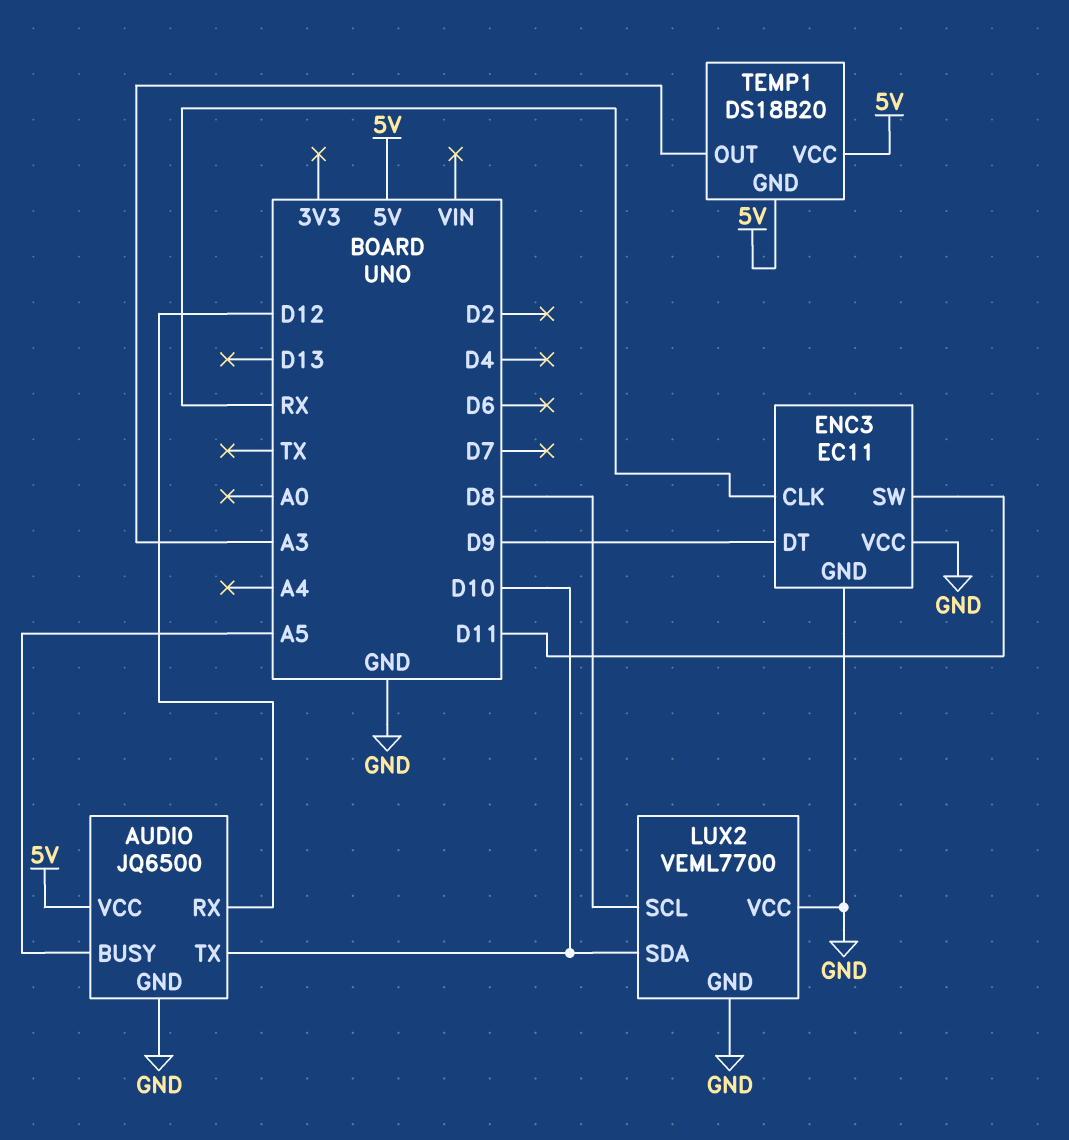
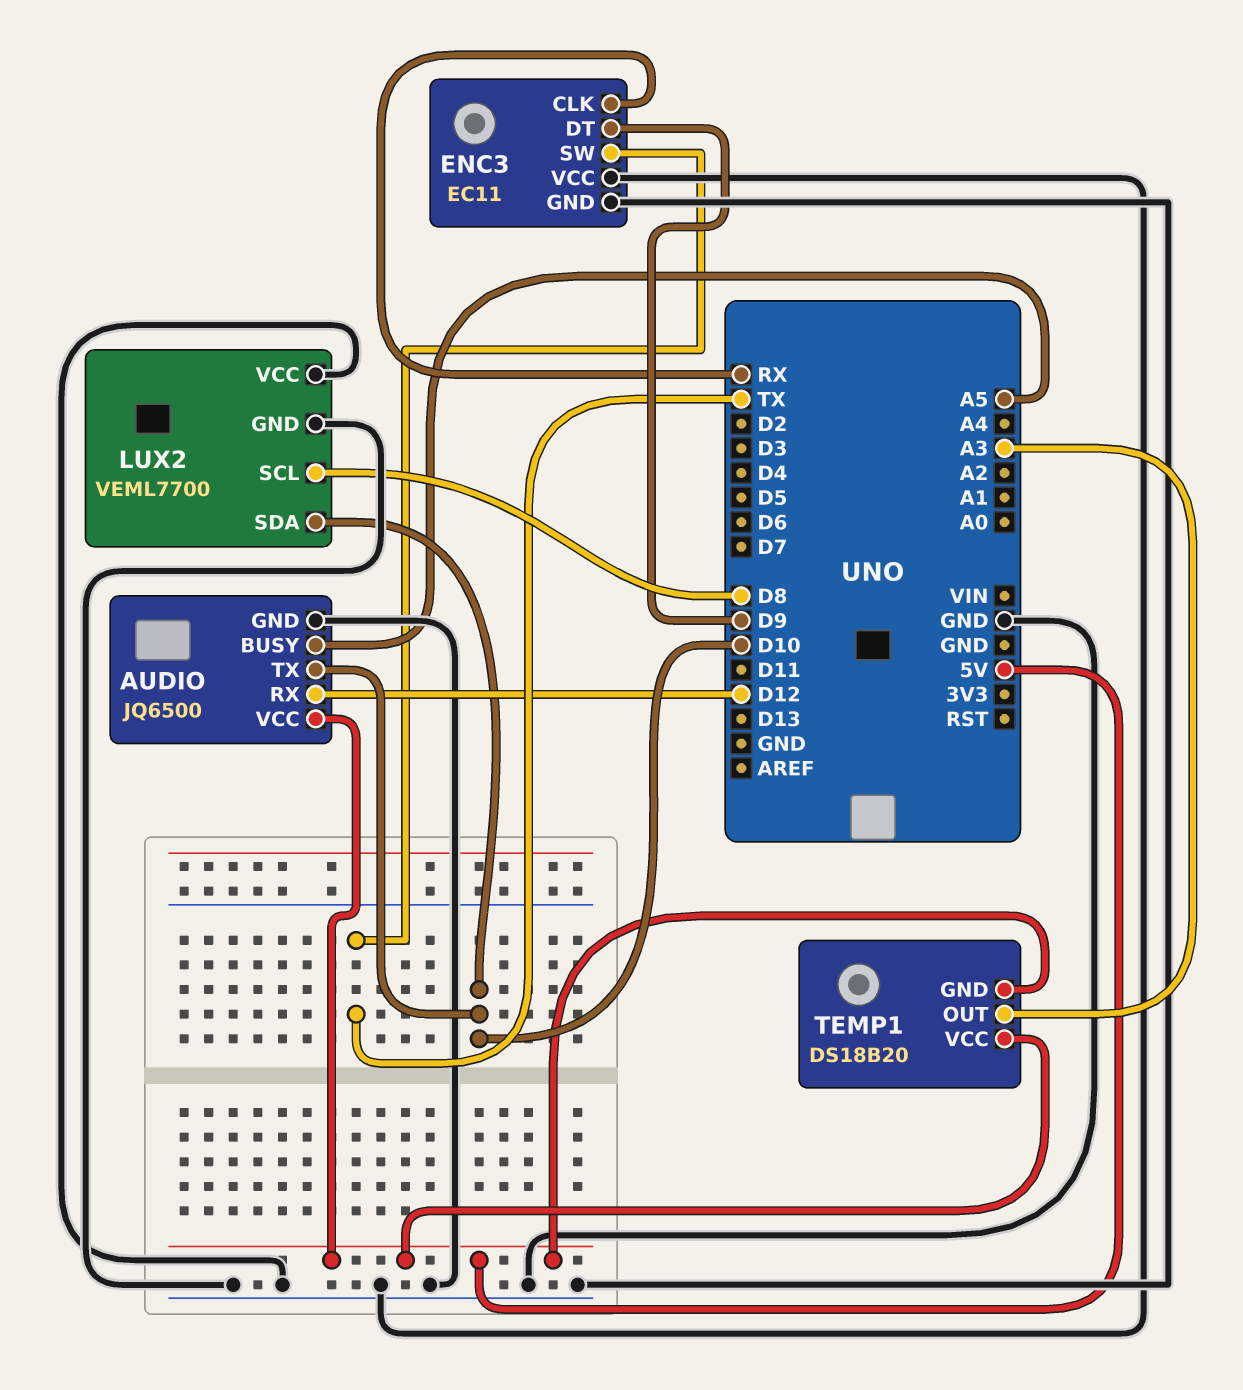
ENC3 pin SW: D11 -> TX

